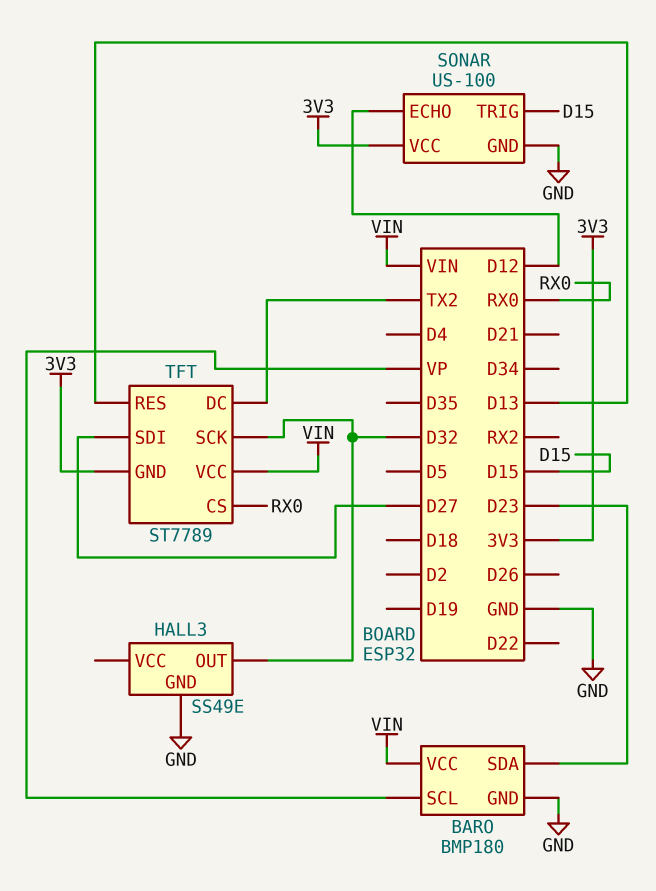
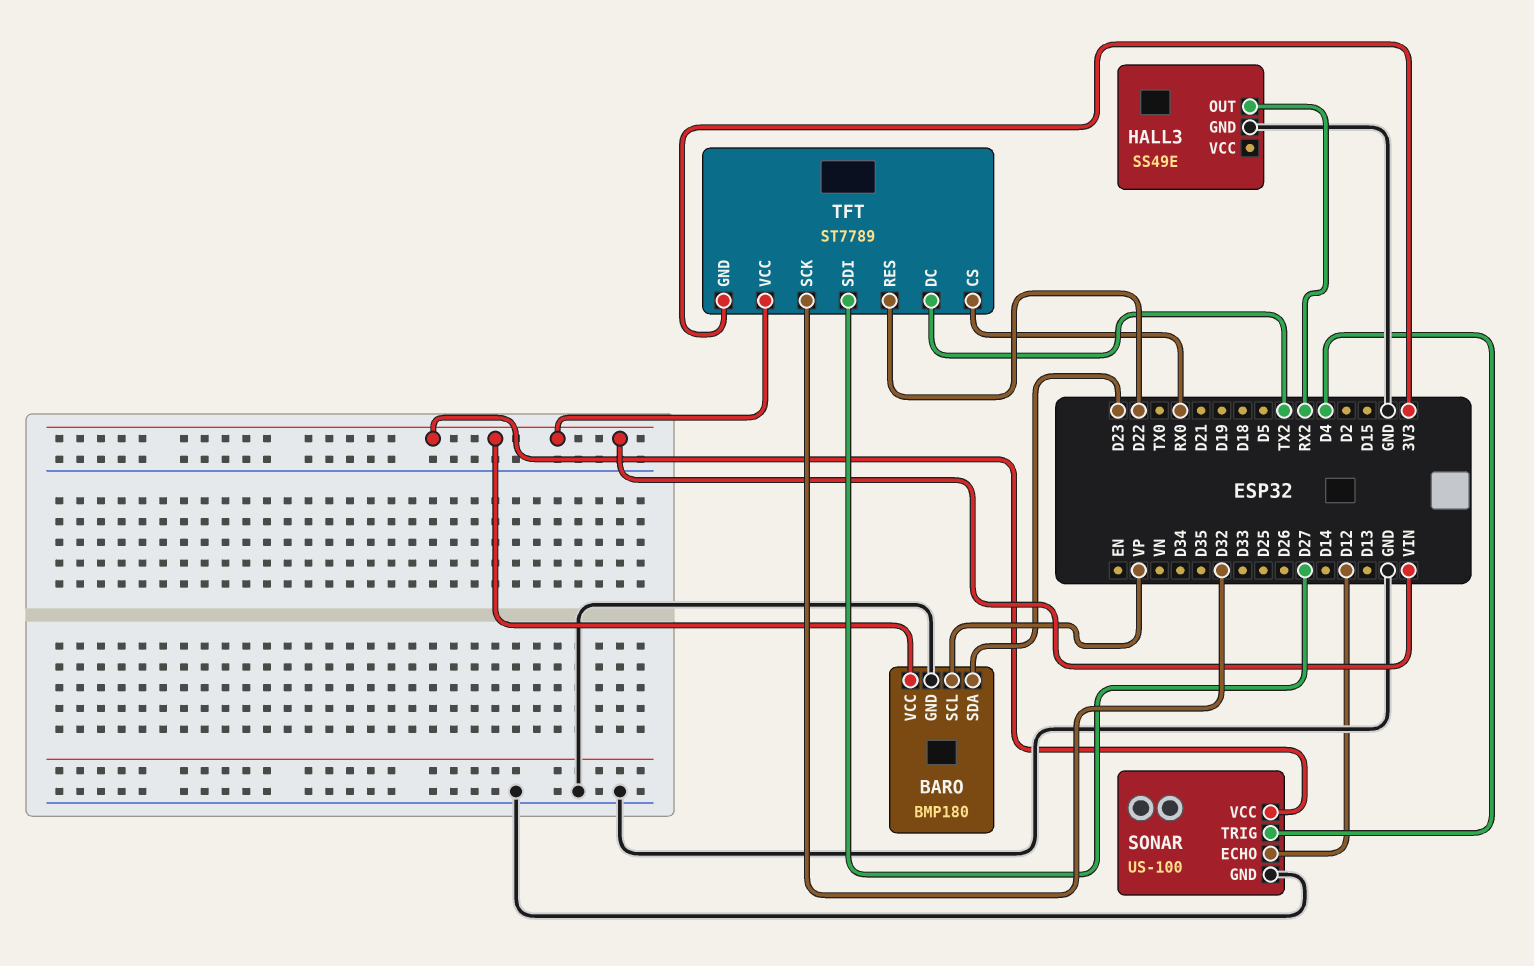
HALL3 pin OUT: D32 -> RX2
SONAR pin TRIG: D15 -> D4
SONAR pin VCC: 3V3 -> VIN
TFT pin RES: D13 -> D22

